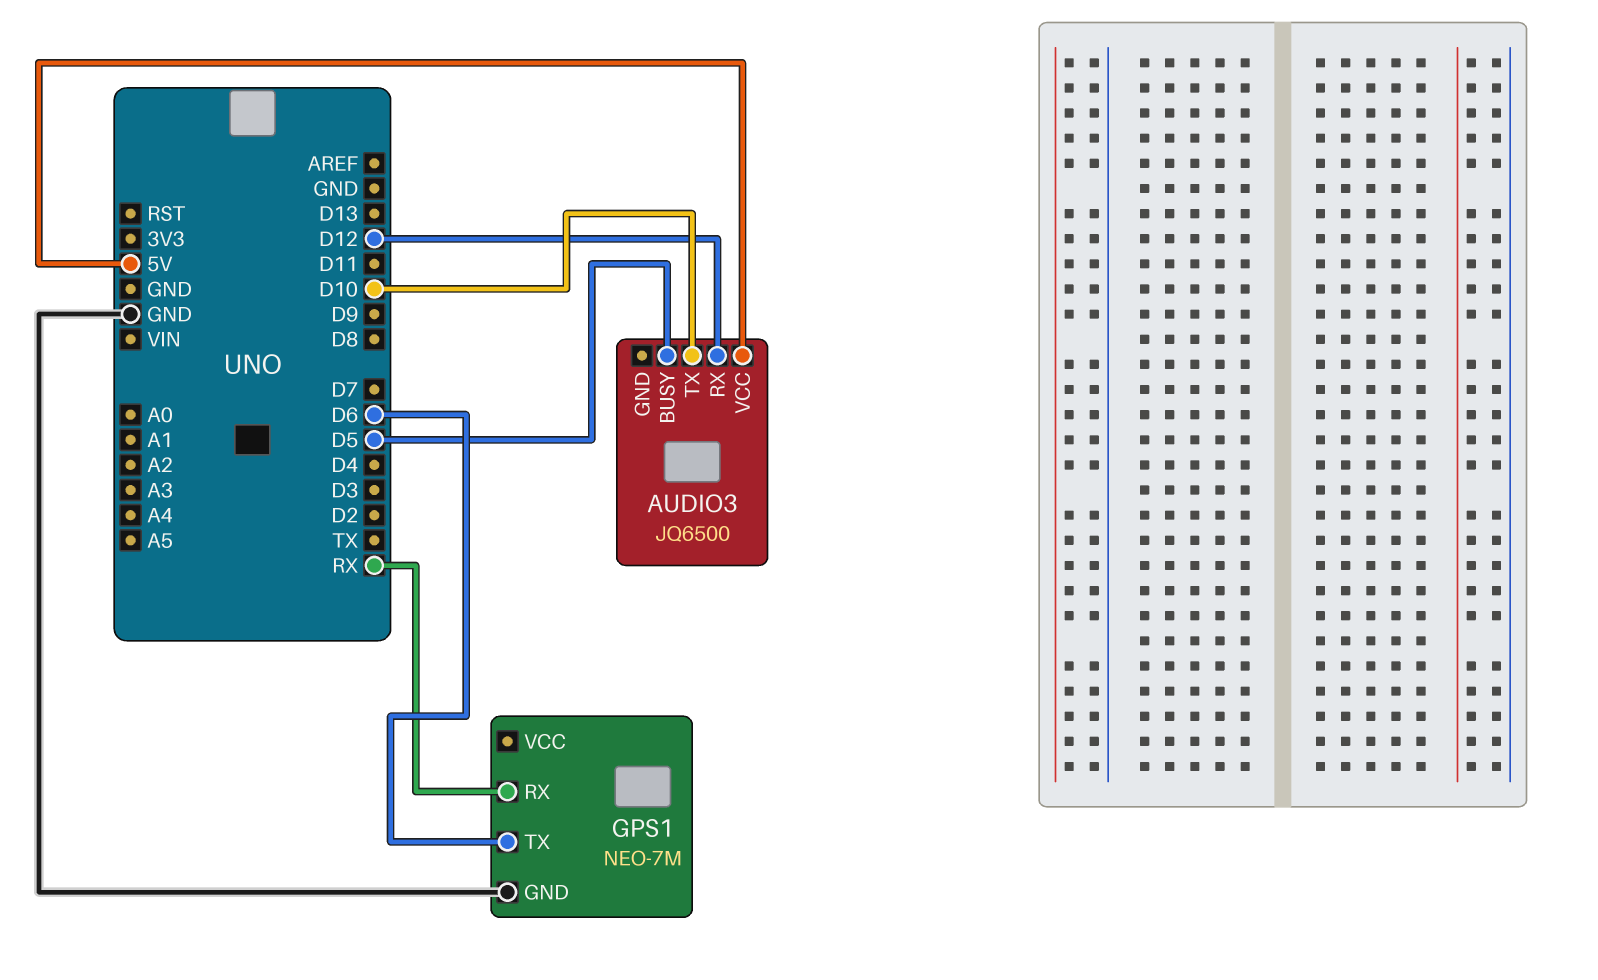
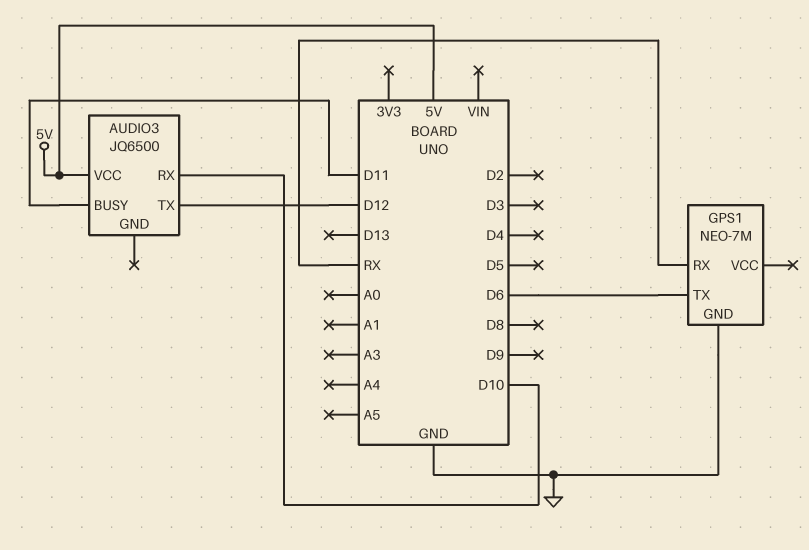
AUDIO3 pin BUSY: D5 -> D11
AUDIO3 pin RX: D12 -> D10
AUDIO3 pin TX: D10 -> D12

